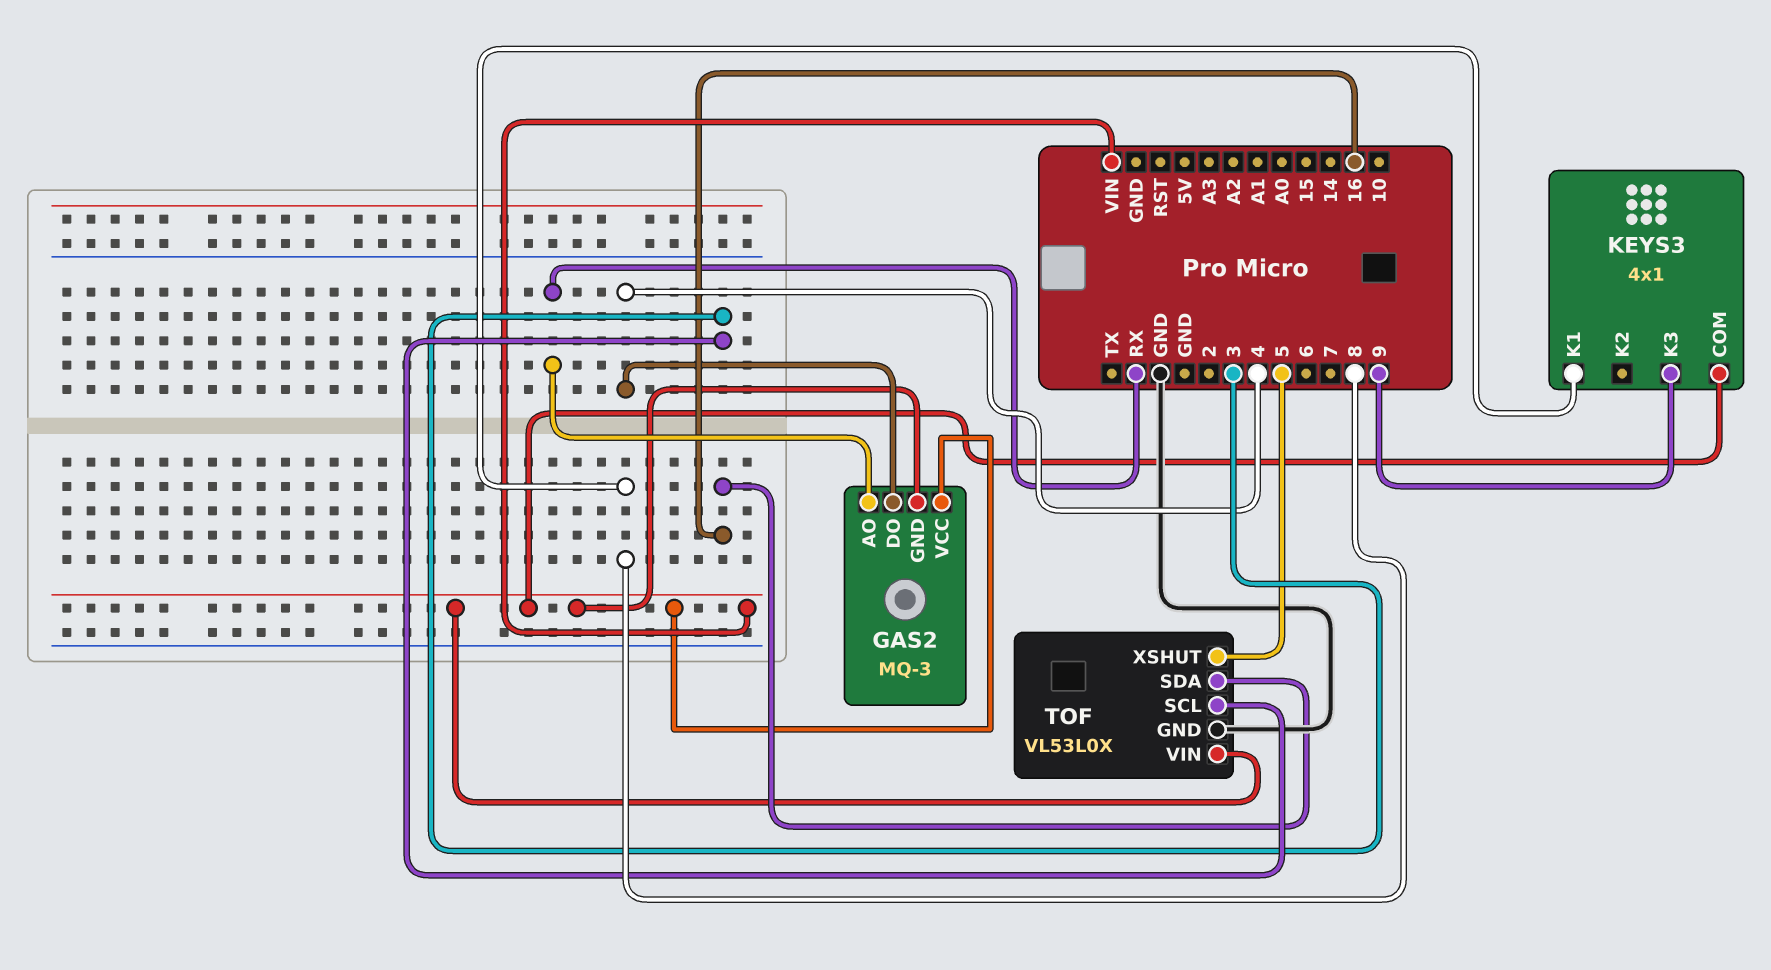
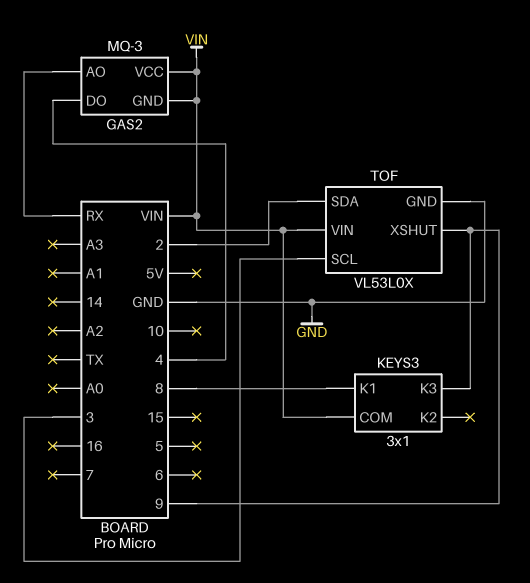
KEYS3: 4x1 -> 3x1
TOF pin SDA: 16 -> 2
TOF pin XSHUT: 5 -> 9

